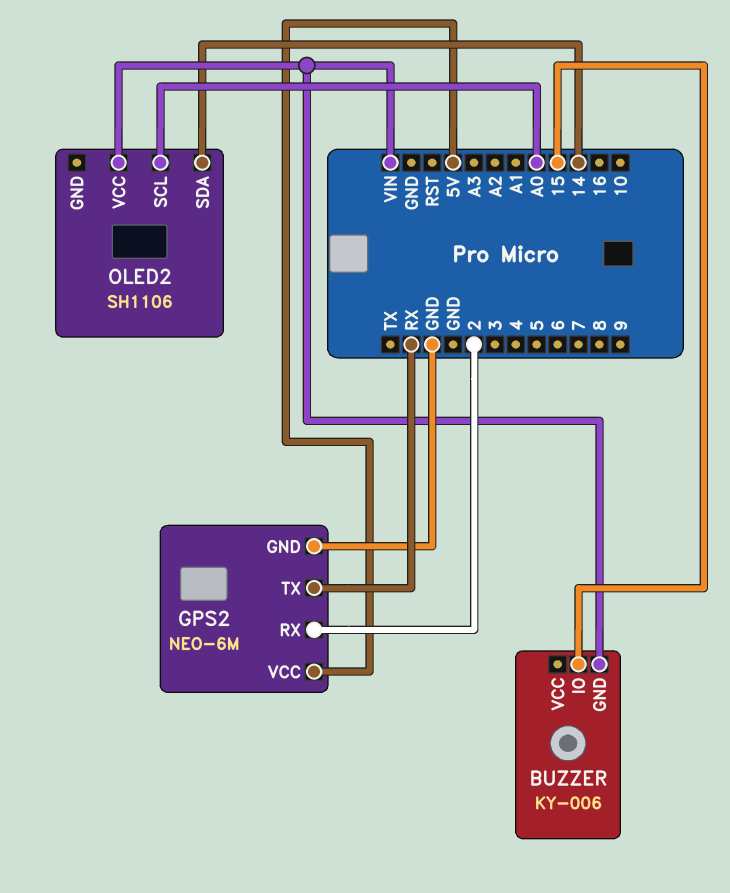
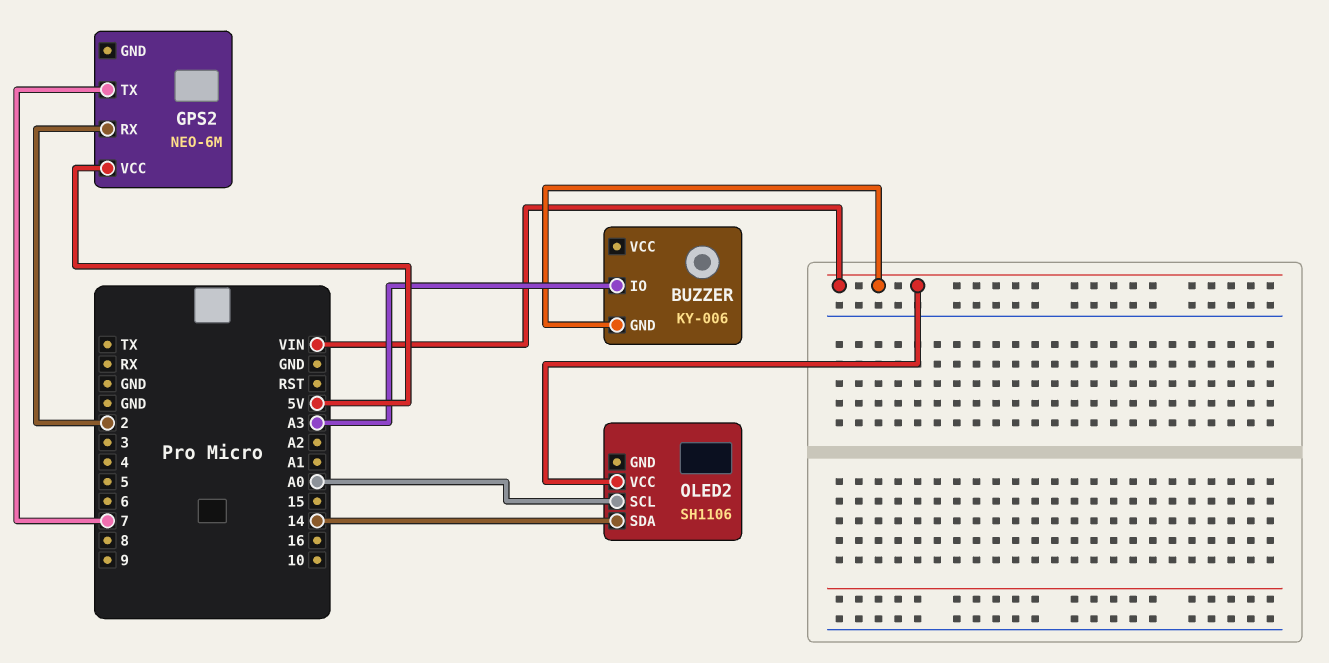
BUZZER pin IO: 15 -> A3
GPS2 pin GND: GND -> none
GPS2 pin TX: RX -> 7

